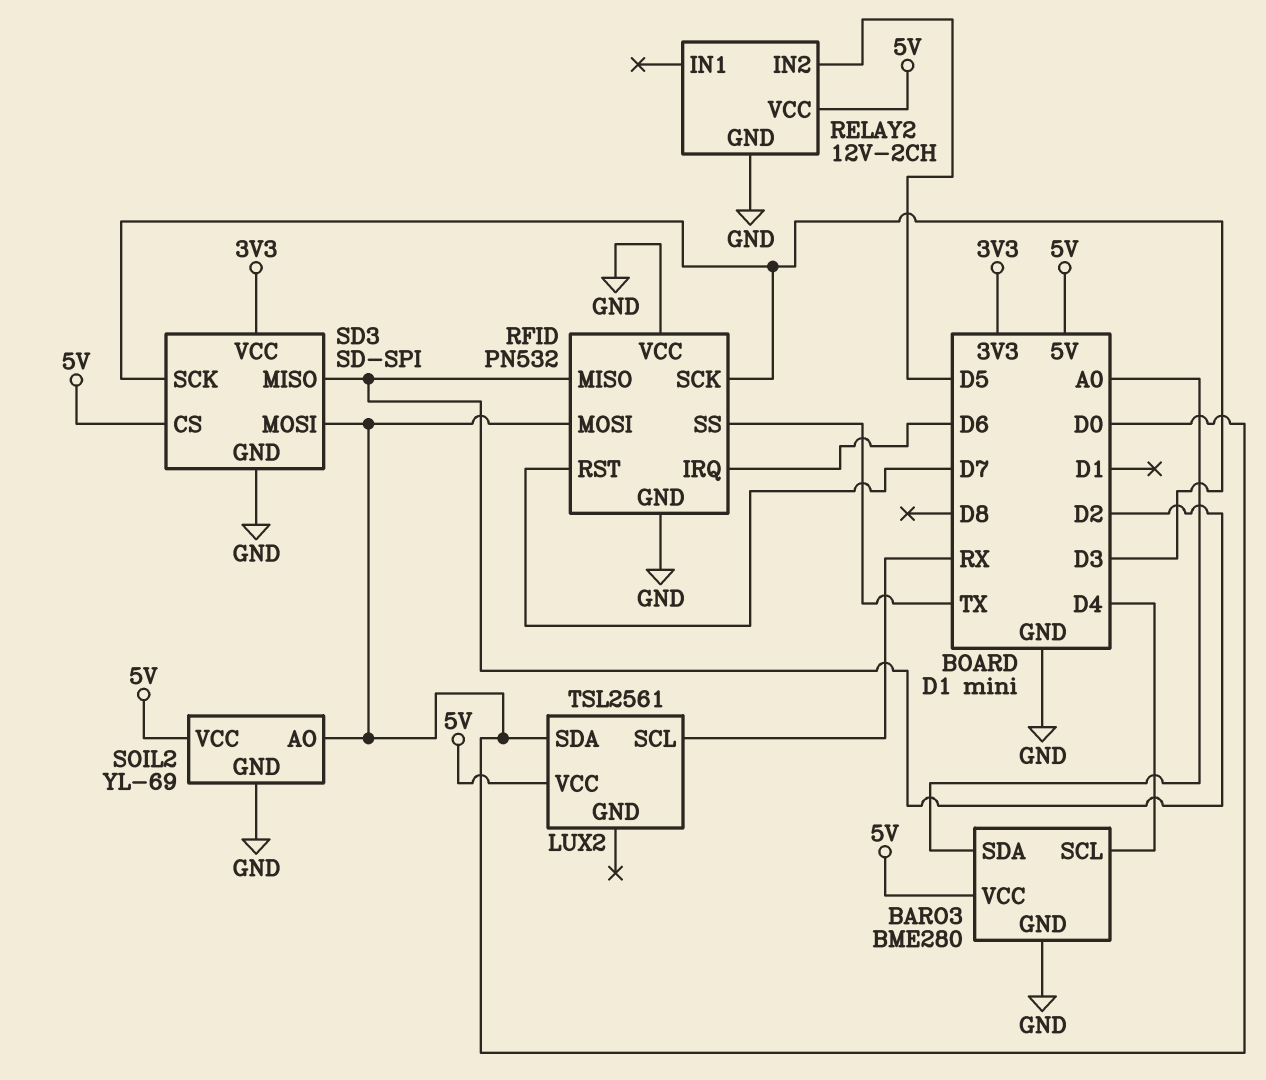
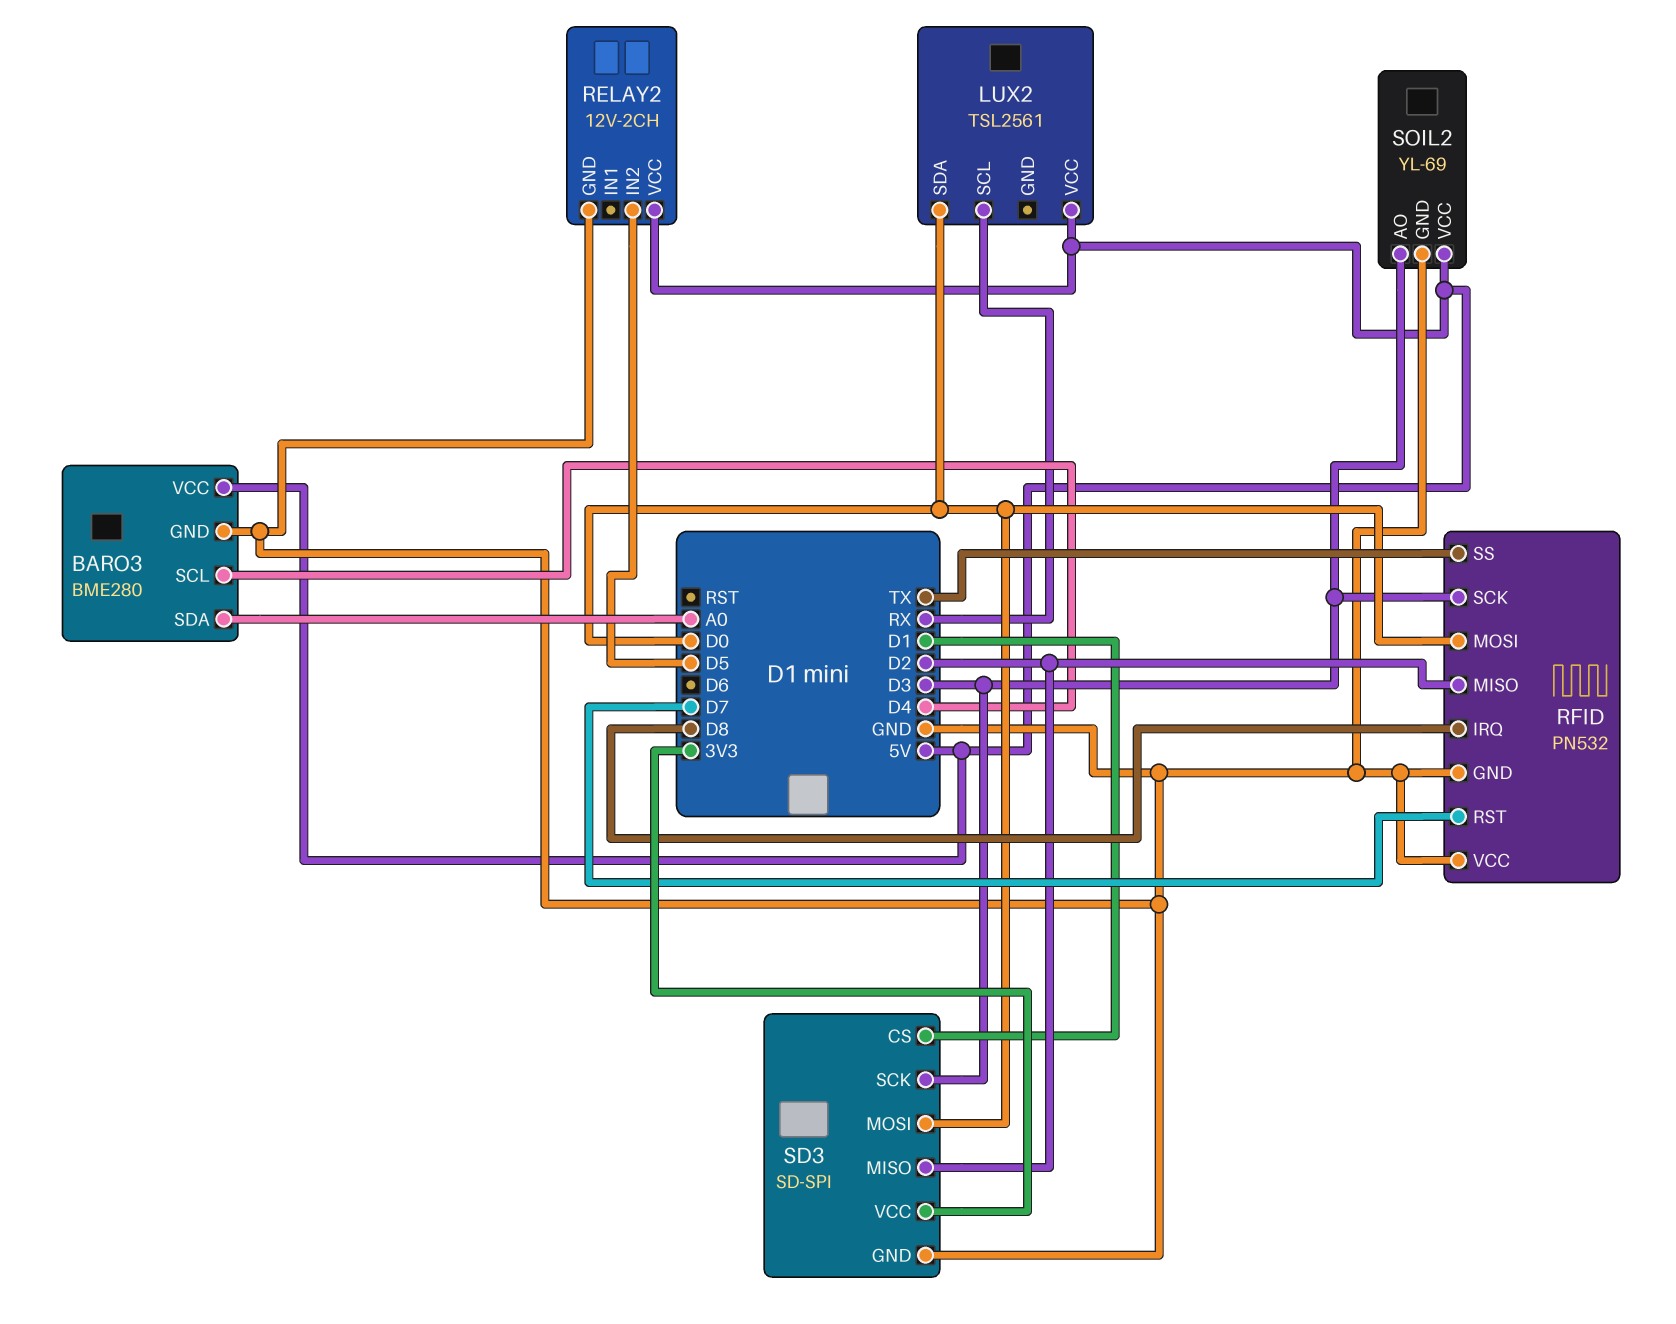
RFID pin IRQ: D6 -> D8
SD3 pin CS: 5V -> D1
SOIL2 pin AO: D0 -> D3

